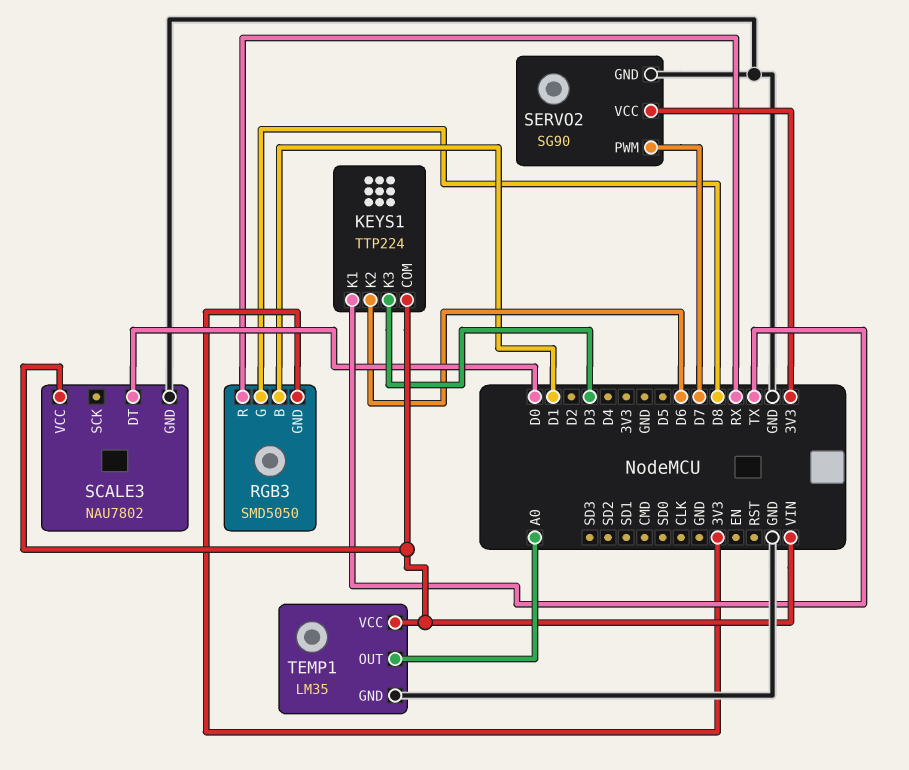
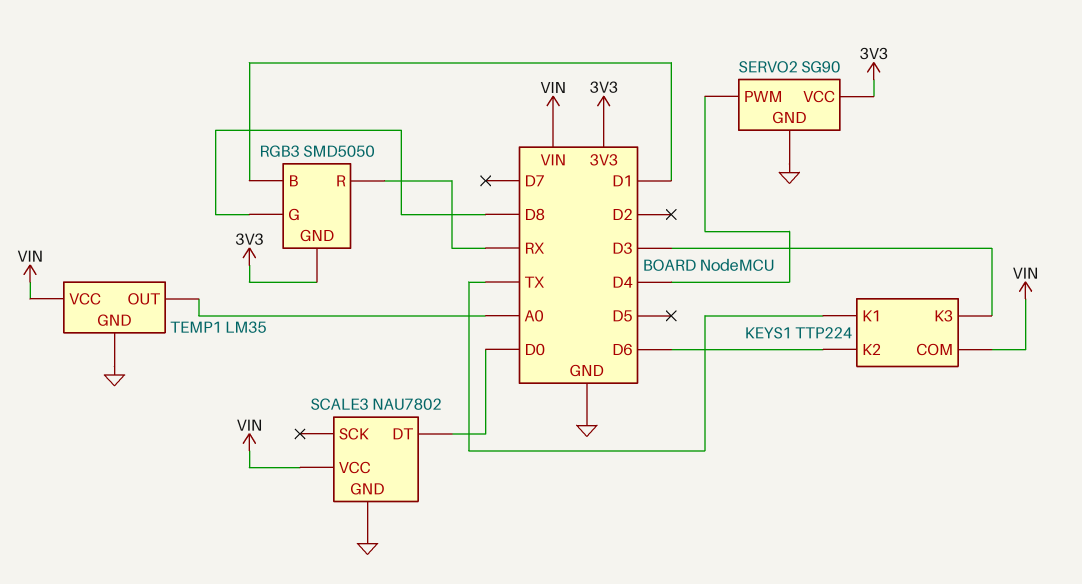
SERVO2 pin PWM: D7 -> D4

